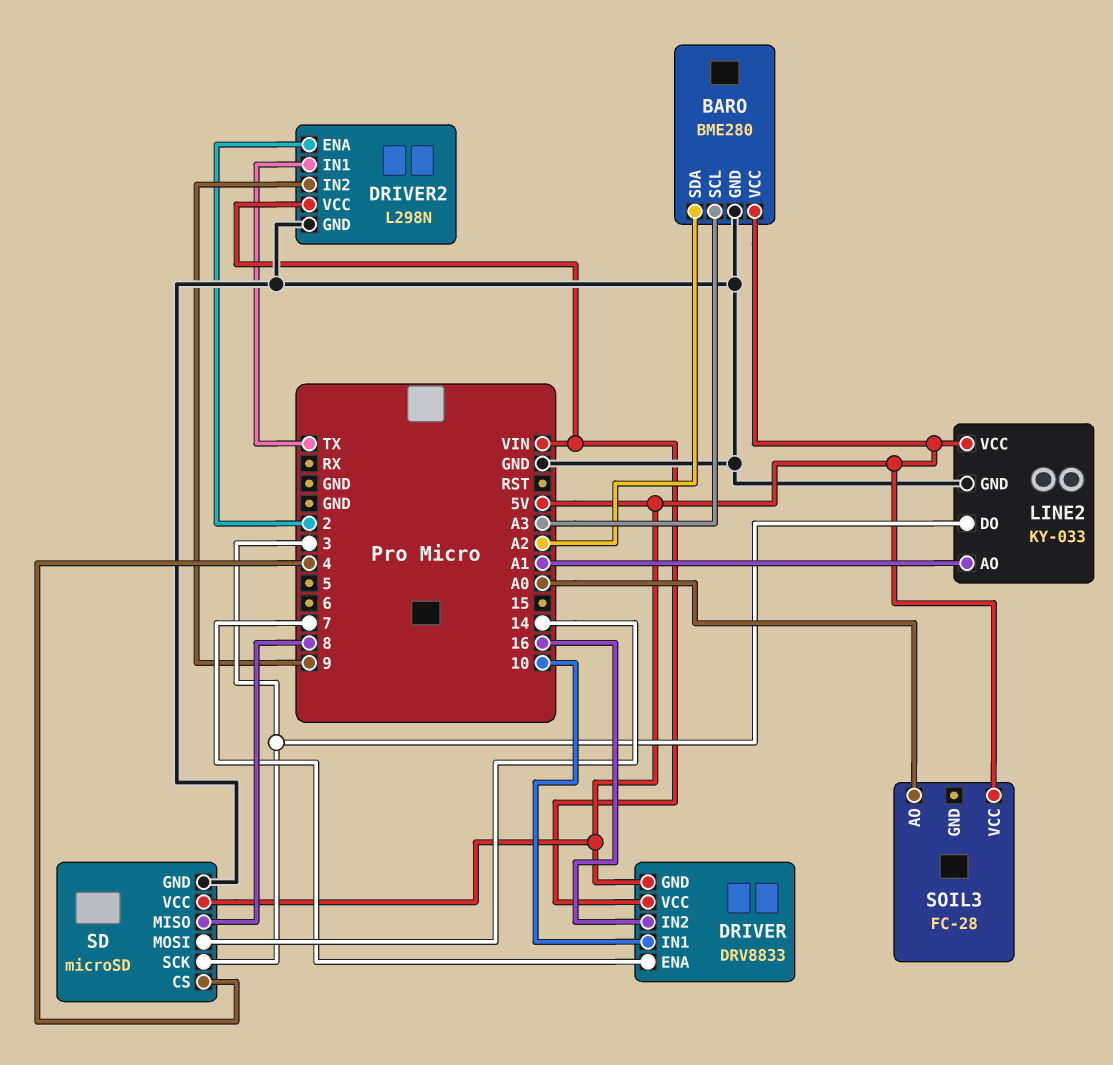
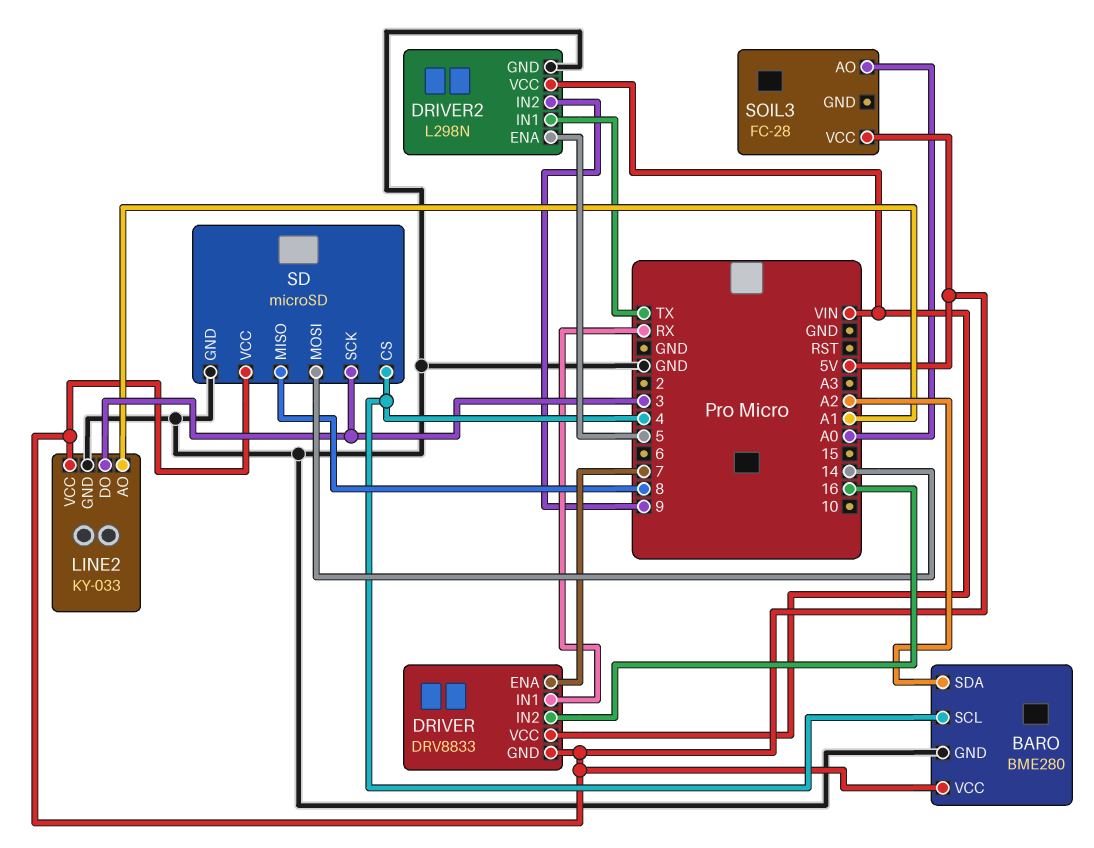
BARO pin SCL: A3 -> 4
DRIVER pin IN1: 10 -> RX
DRIVER2 pin ENA: 2 -> 5

